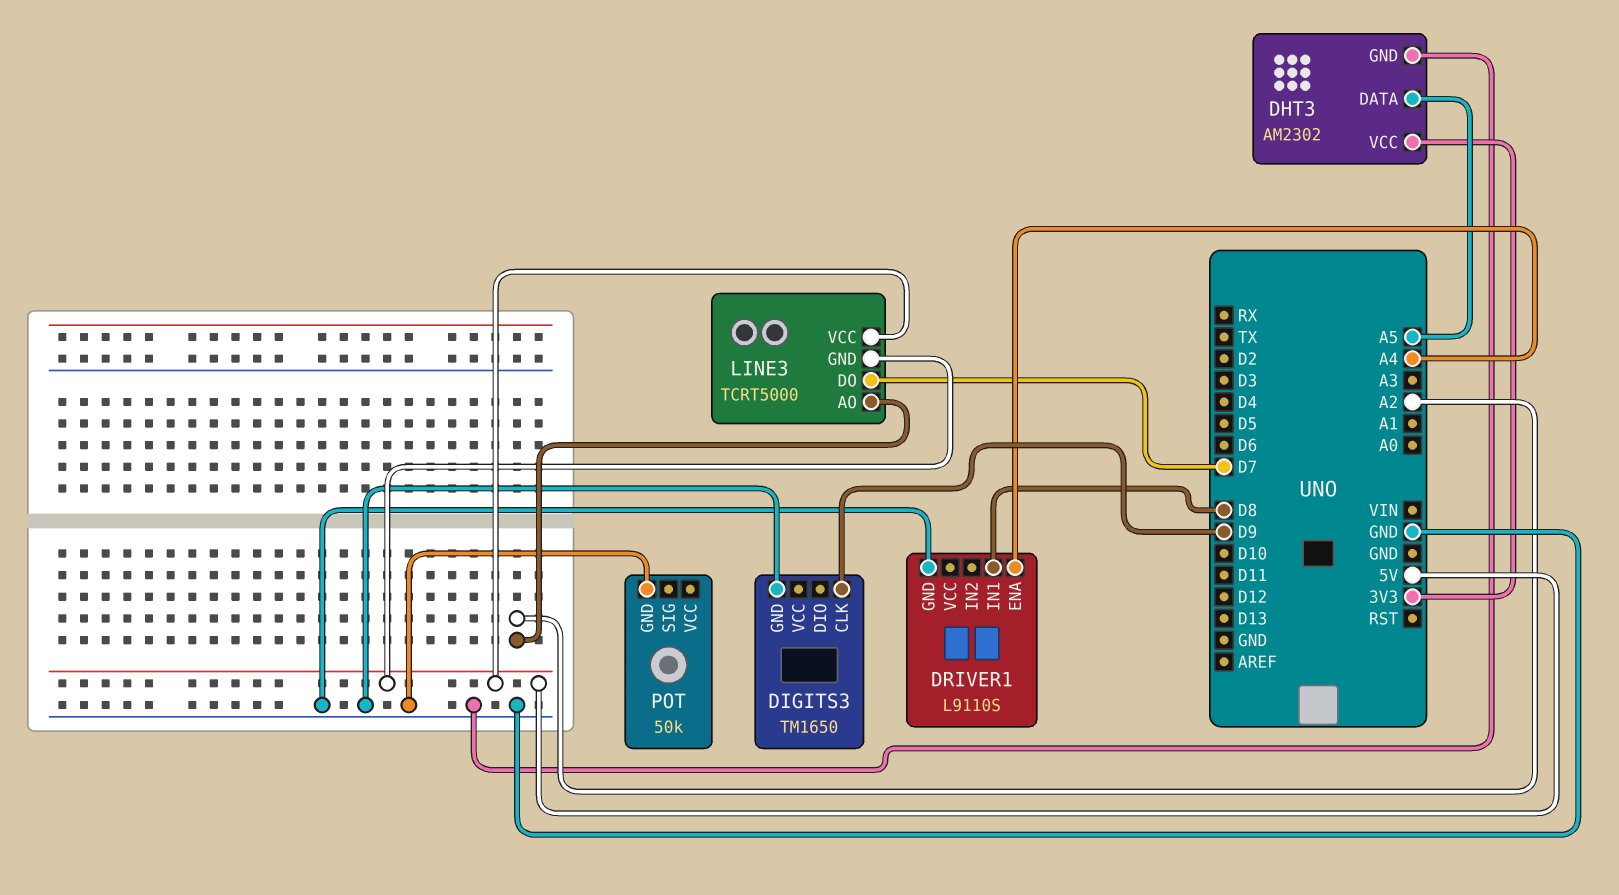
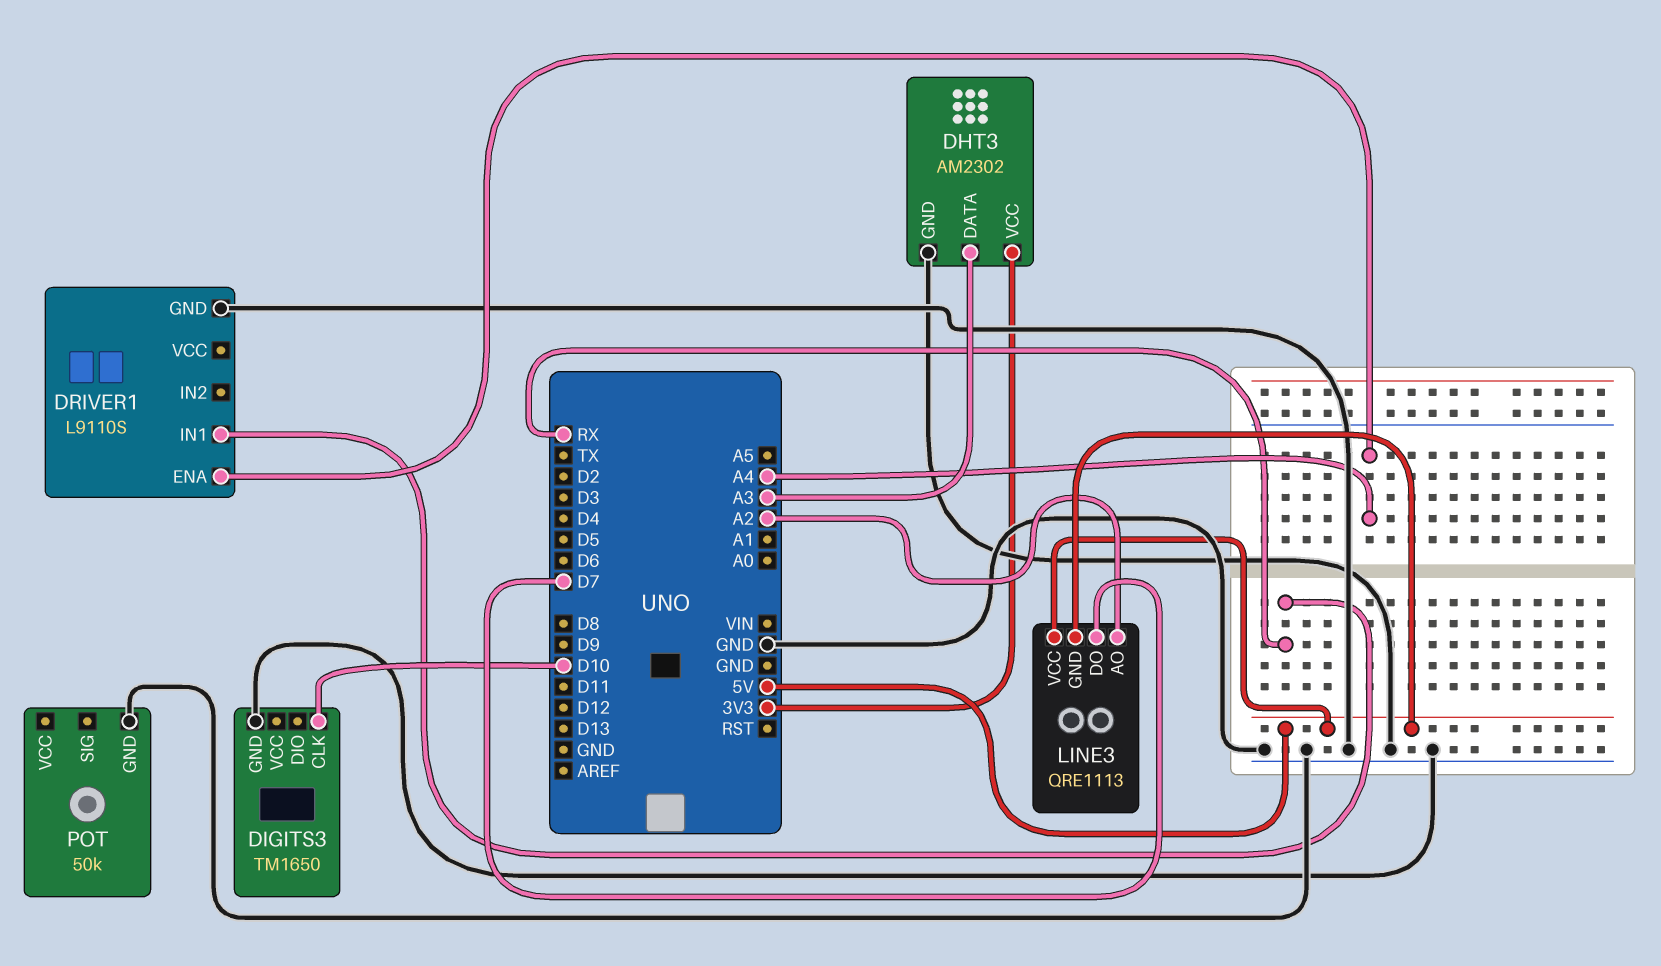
DHT3 pin DATA: A5 -> A3
DIGITS3 pin CLK: D9 -> D10
DRIVER1 pin IN1: D8 -> RX
LINE3: TCRT5000 -> QRE1113

